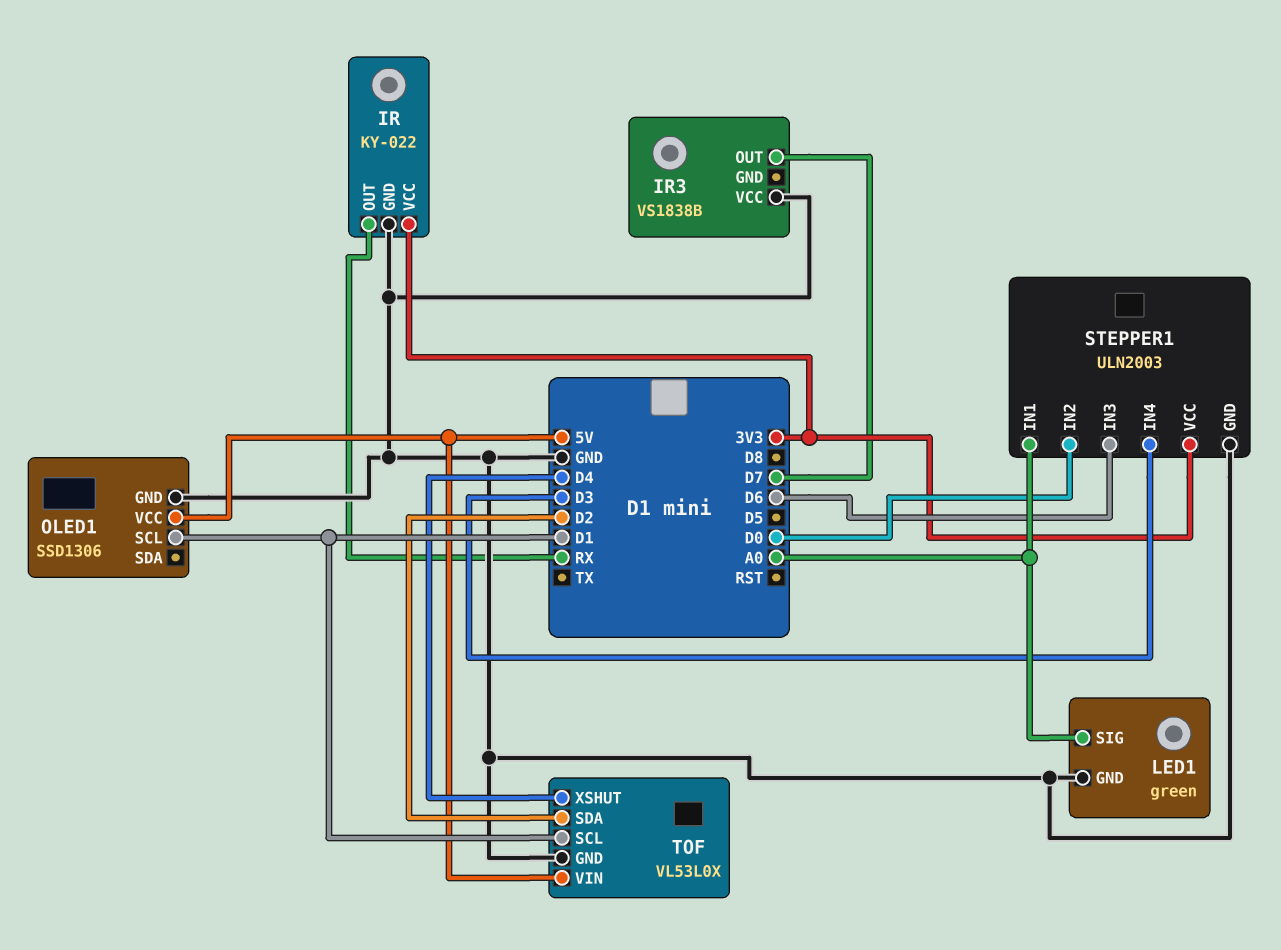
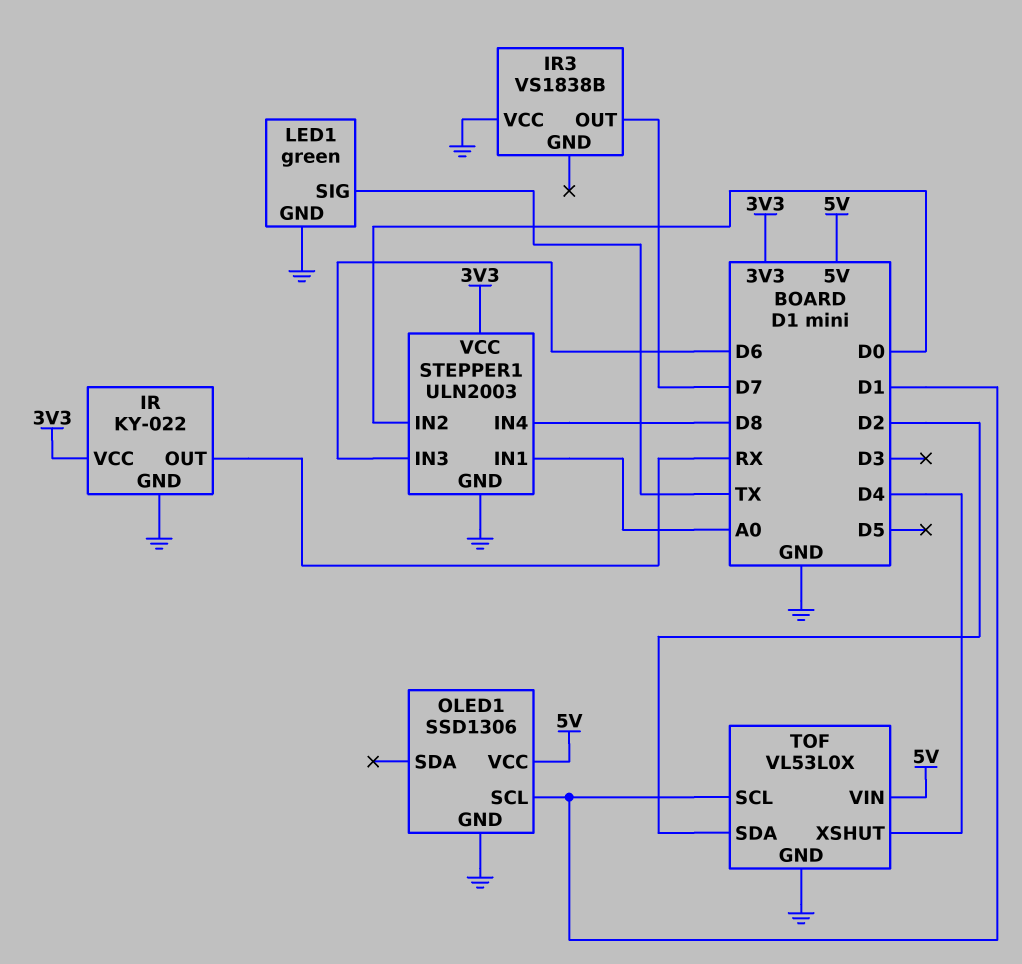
LED1 pin SIG: A0 -> TX
STEPPER1 pin IN4: D3 -> D8

